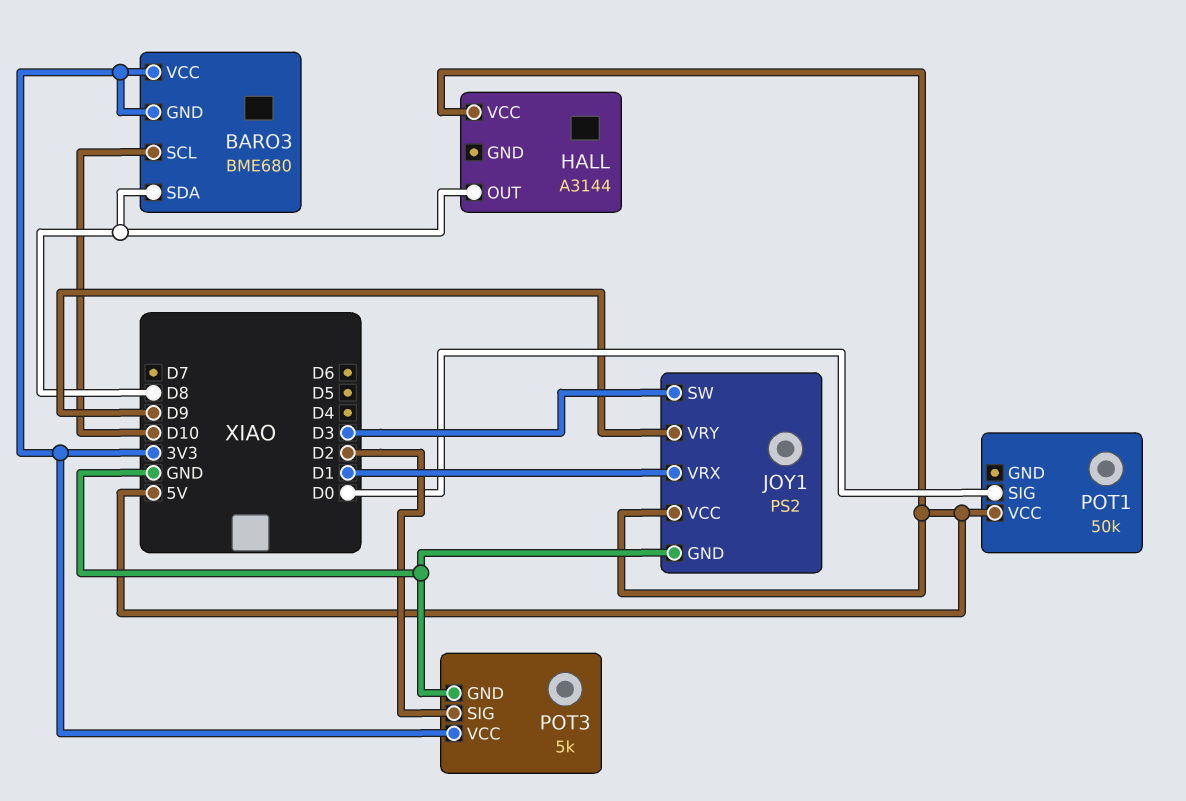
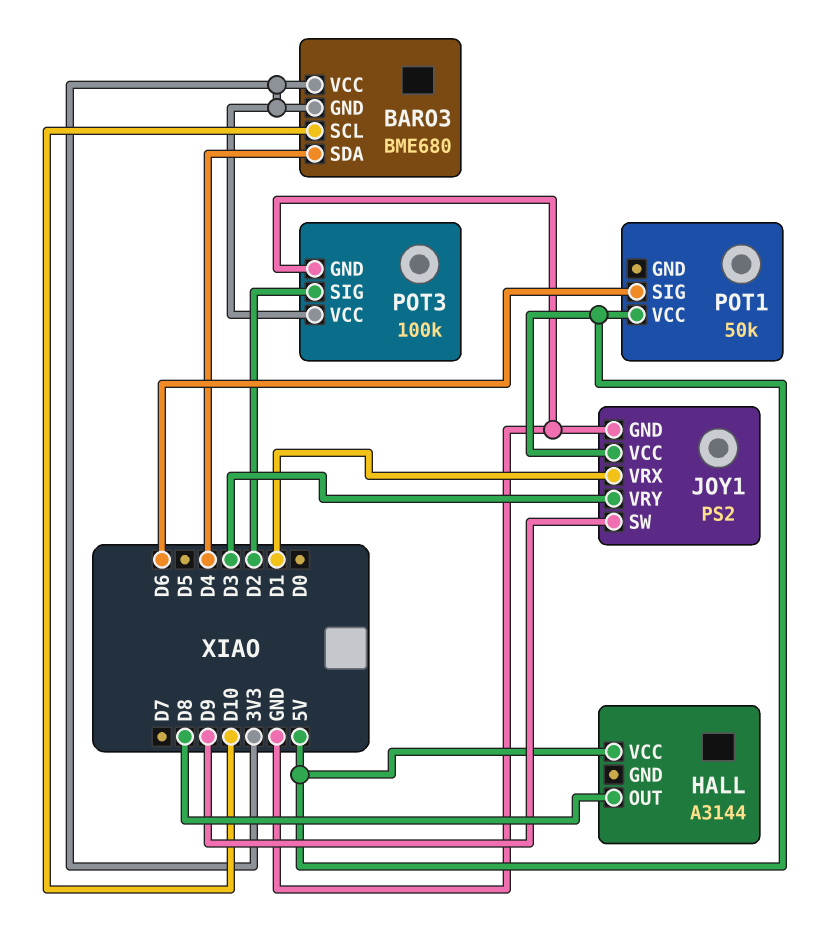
BARO3 pin SDA: D8 -> D4
JOY1 pin SW: D3 -> D9
JOY1 pin VRY: D9 -> D3
POT1 pin SIG: D0 -> D6
POT3: 5k -> 100k

